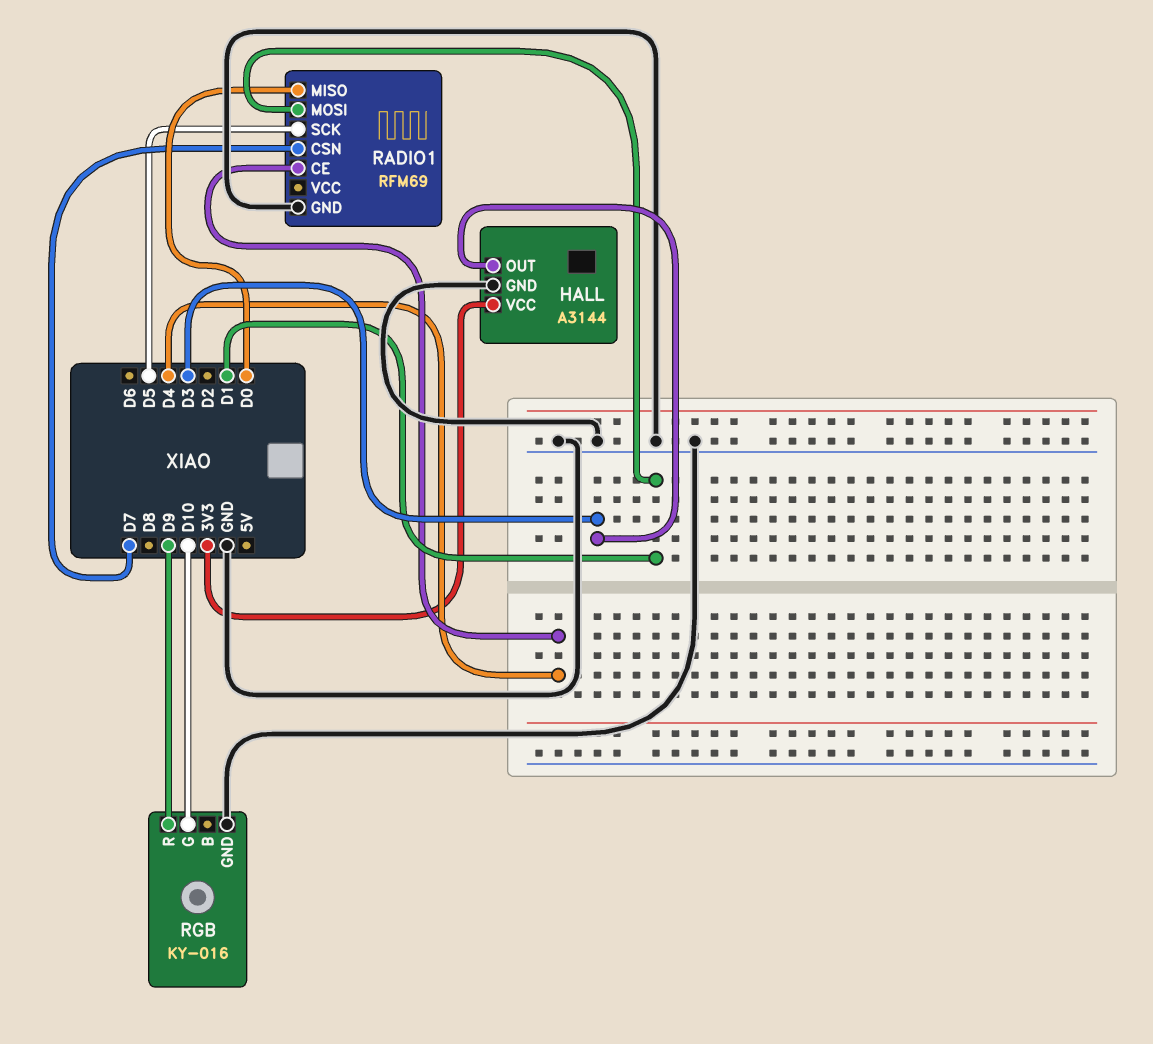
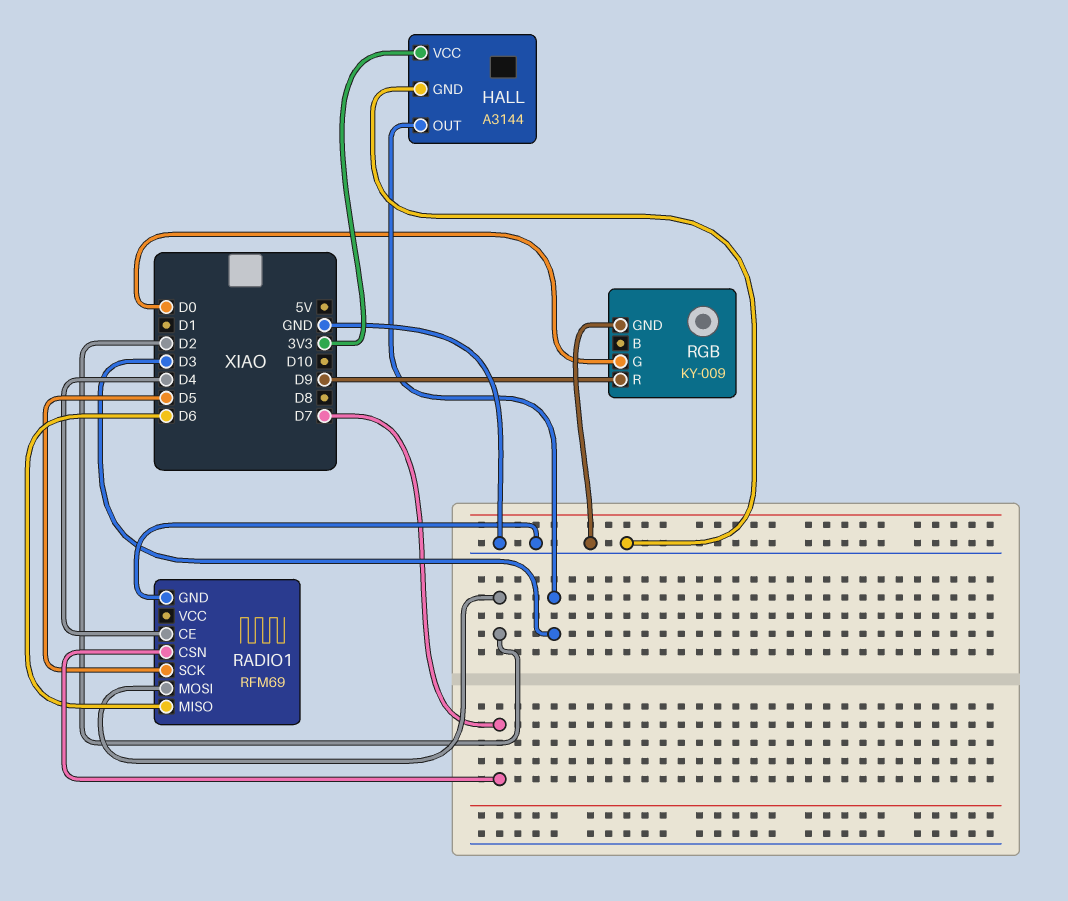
RADIO1 pin MISO: D0 -> D6
RADIO1 pin MOSI: D1 -> D2
RGB: KY-016 -> KY-009
RGB pin G: D10 -> D0

